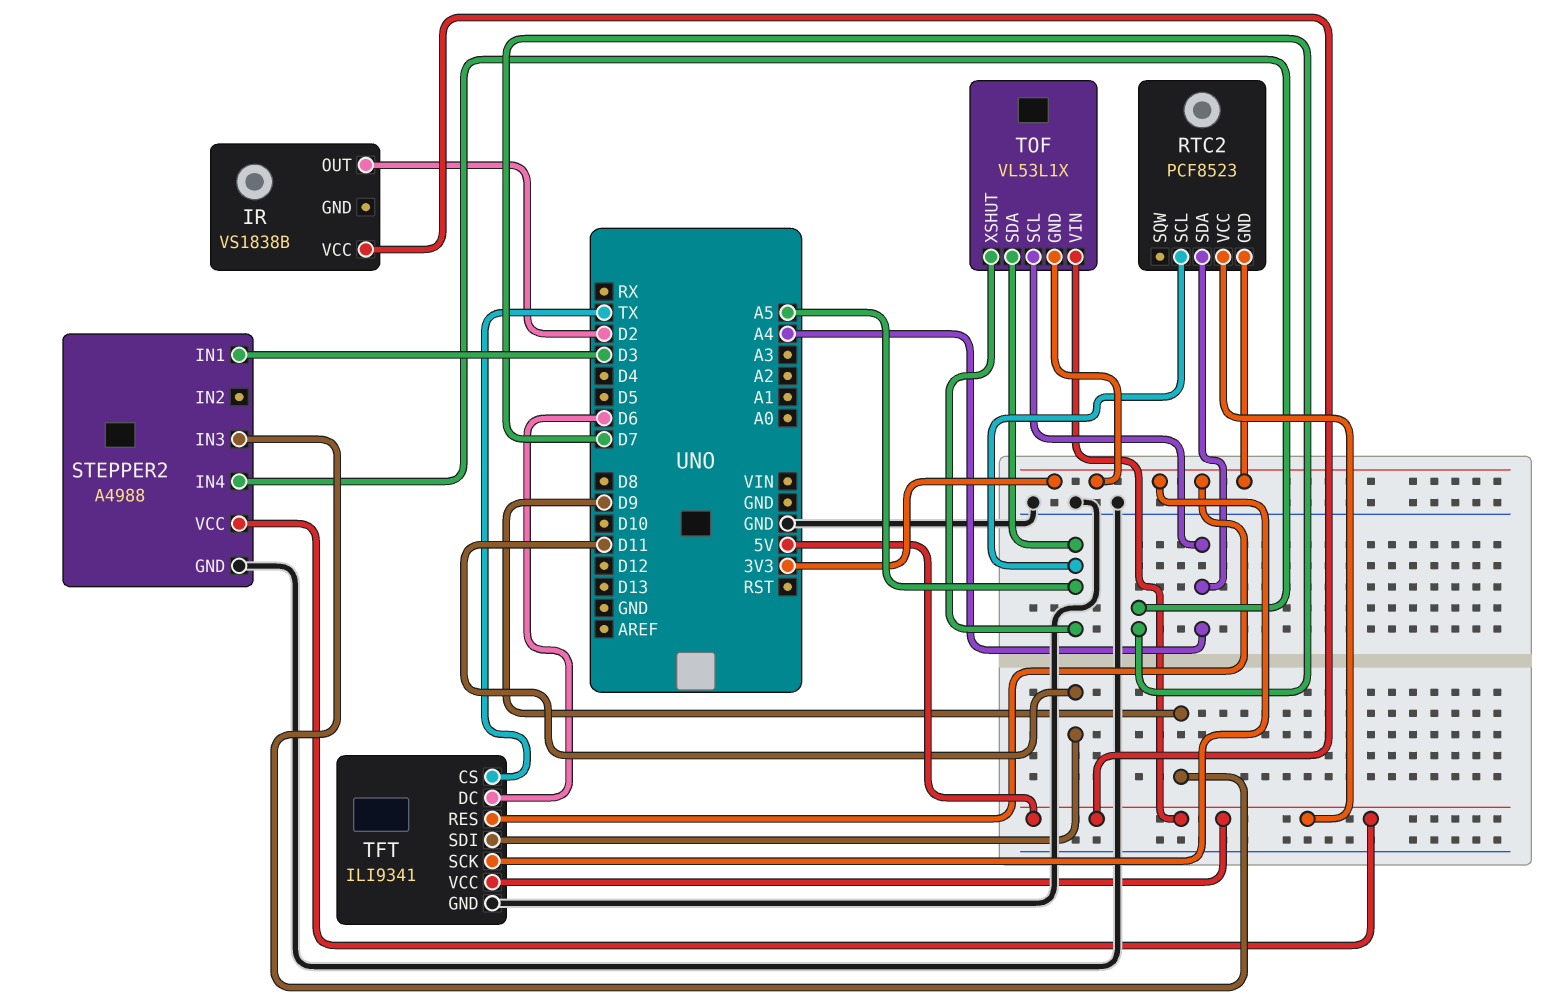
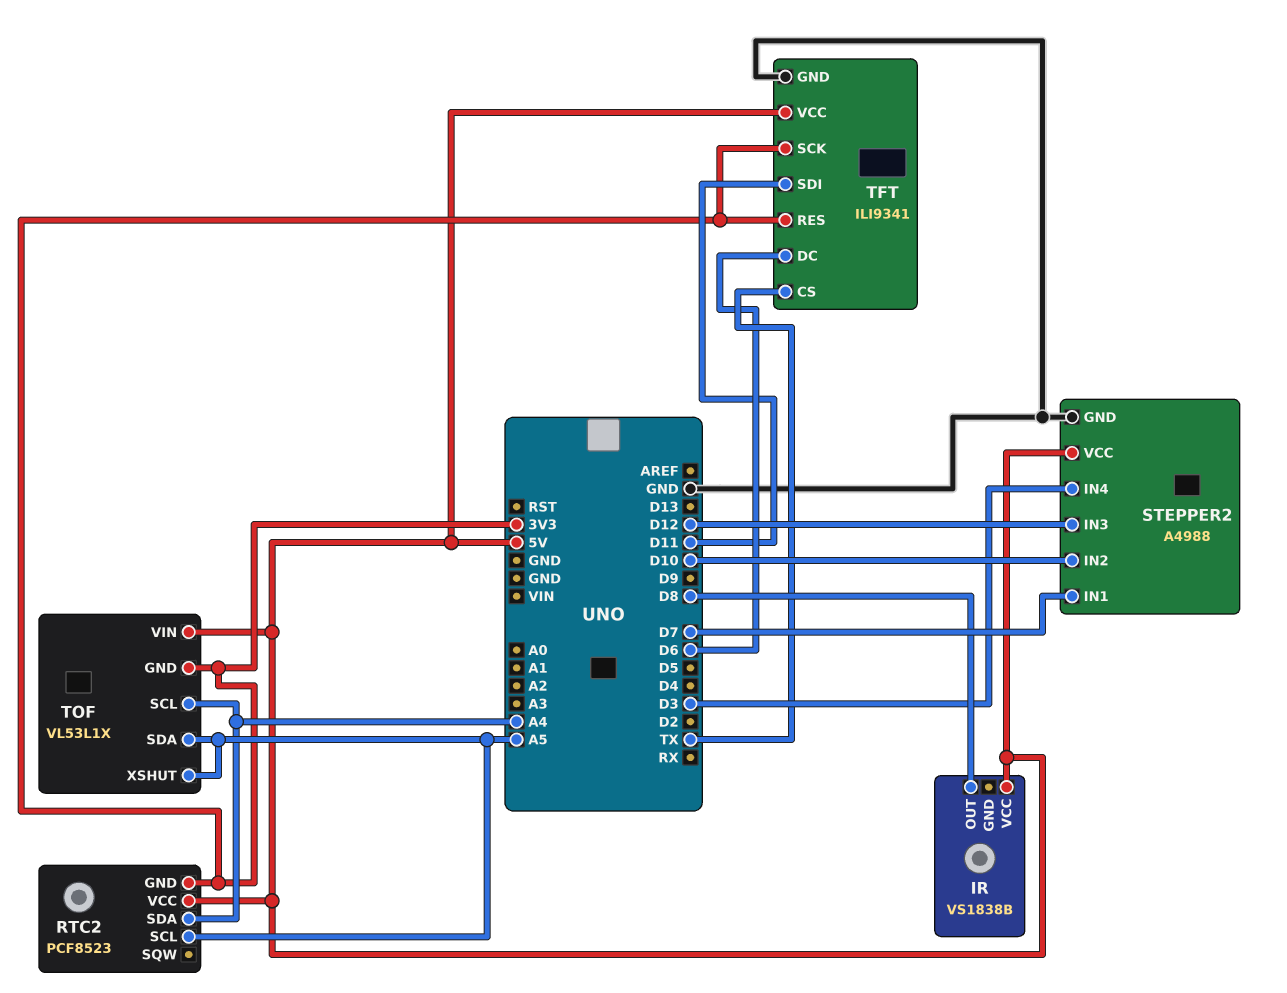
IR pin OUT: D2 -> D8
STEPPER2 pin IN1: D3 -> D7
STEPPER2 pin IN2: none -> D10
STEPPER2 pin IN3: D9 -> D12
STEPPER2 pin IN4: D7 -> D3

